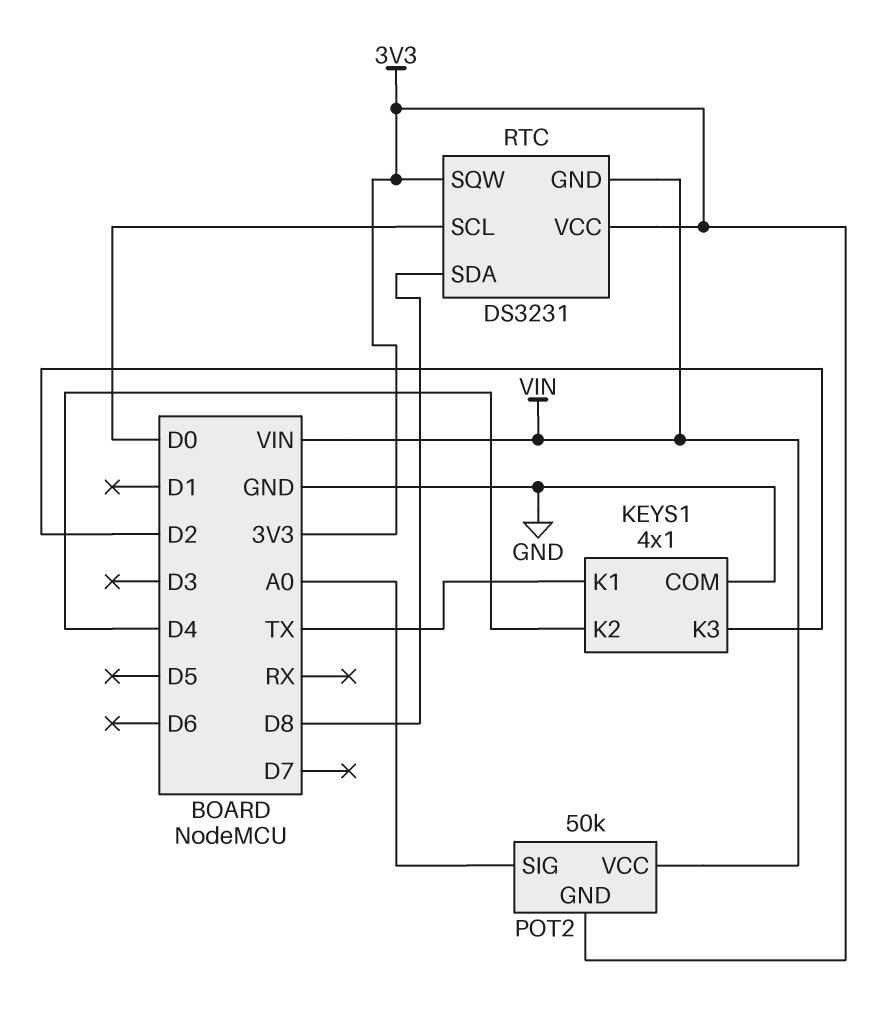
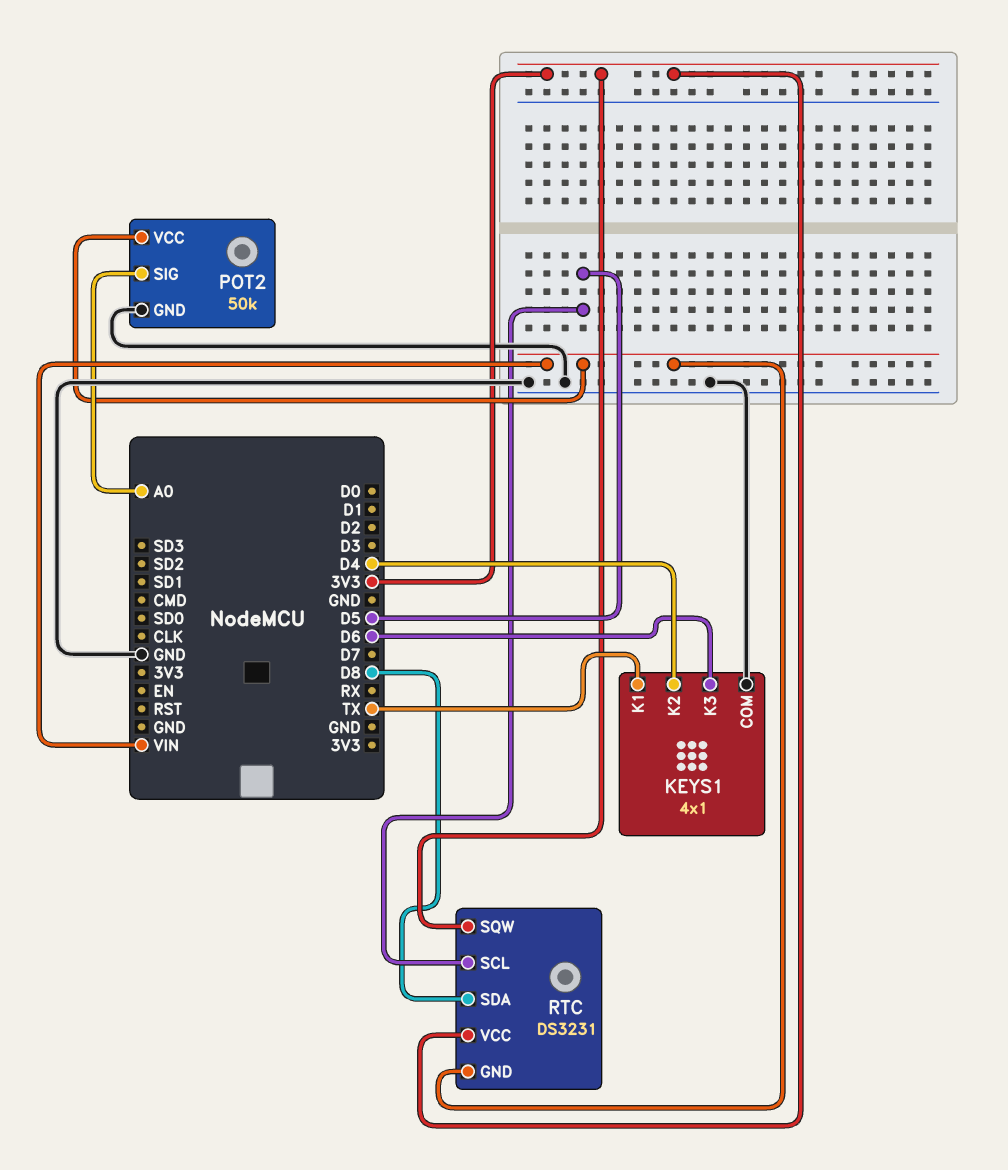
KEYS1 pin K3: D2 -> D6
POT2 pin GND: 3V3 -> GND
RTC pin SCL: D0 -> D5

